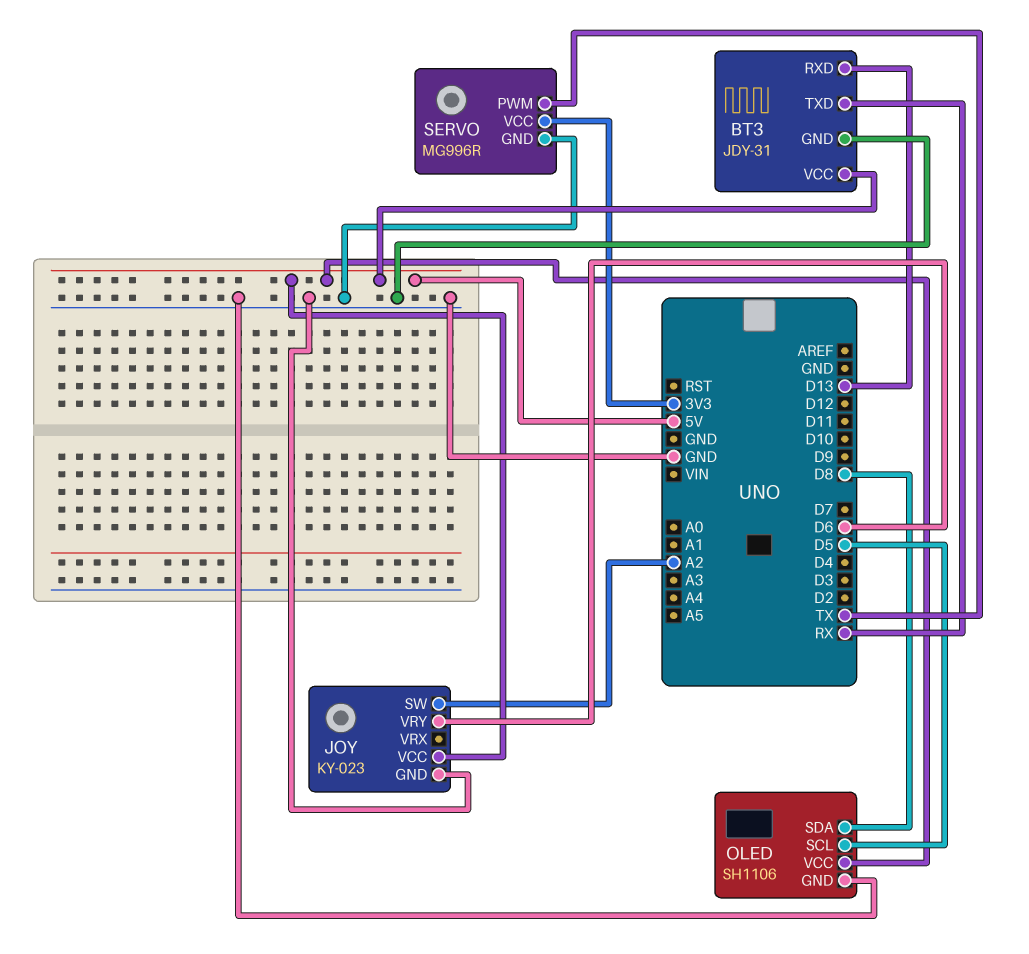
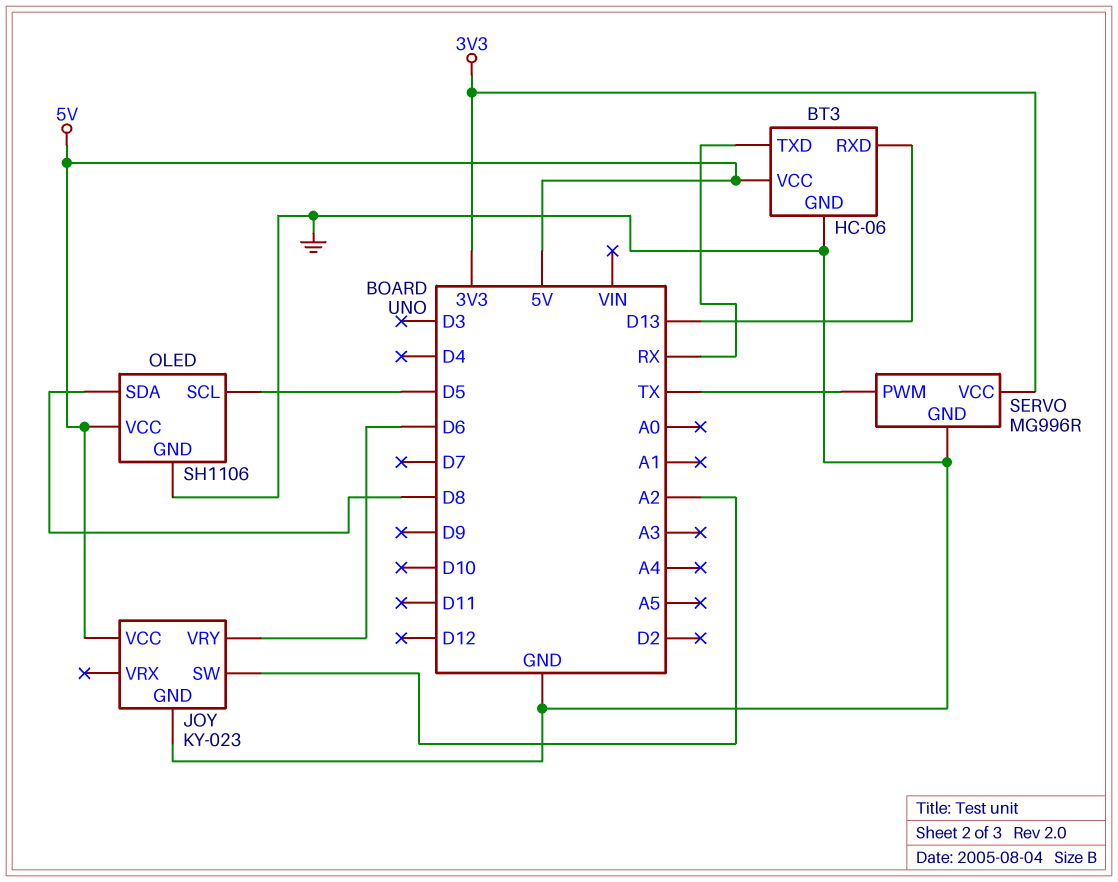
BT3: JDY-31 -> HC-06

